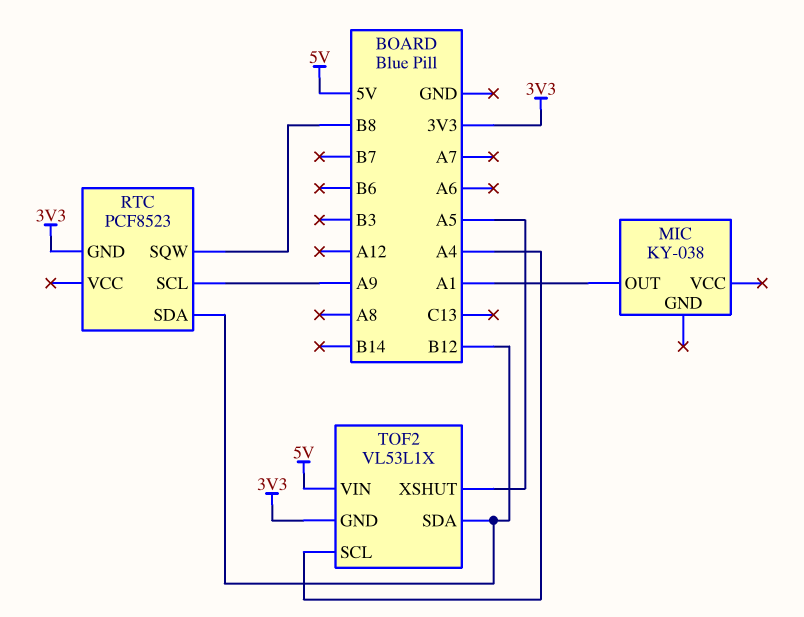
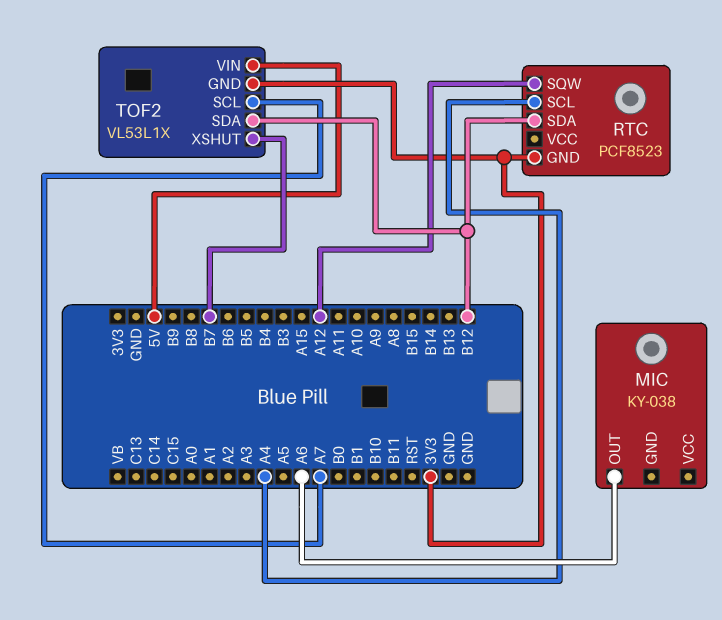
MIC pin OUT: A1 -> A6
RTC pin SCL: A9 -> A4
RTC pin SQW: B8 -> A12
TOF2 pin SCL: A4 -> A7
TOF2 pin XSHUT: A5 -> B7

